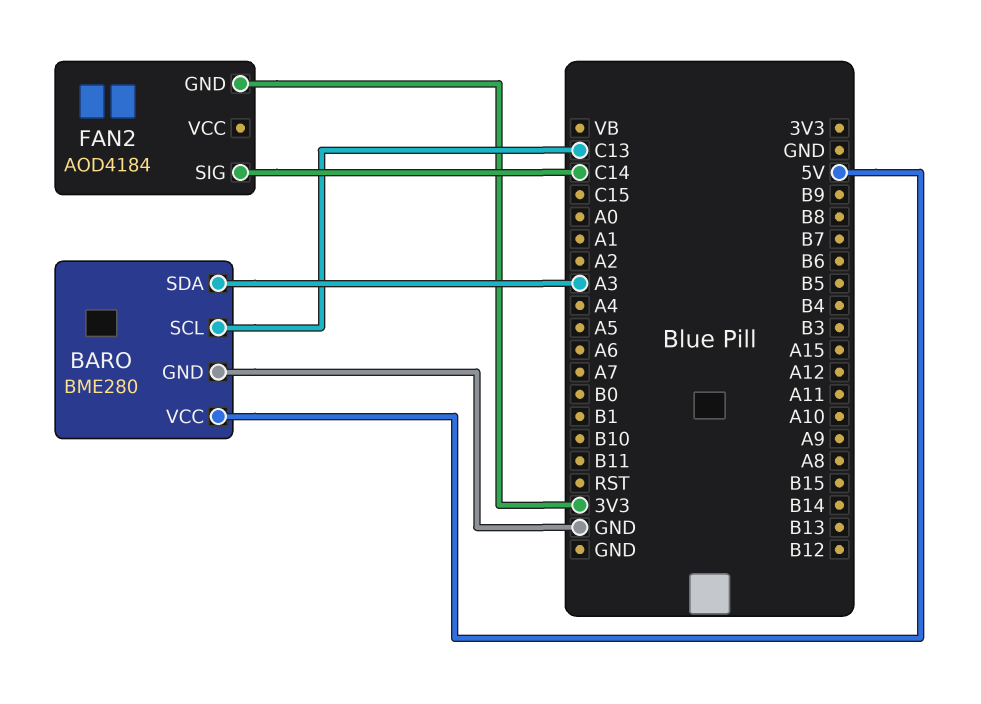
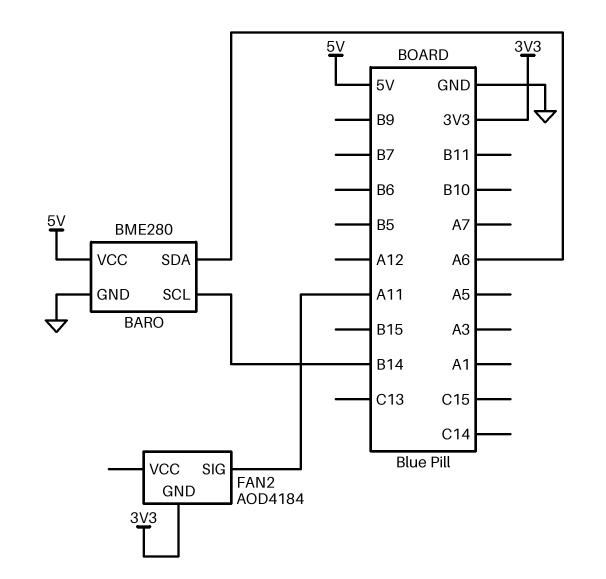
BARO pin SCL: C13 -> B14
BARO pin SDA: A3 -> A6
FAN2 pin SIG: C14 -> A11

